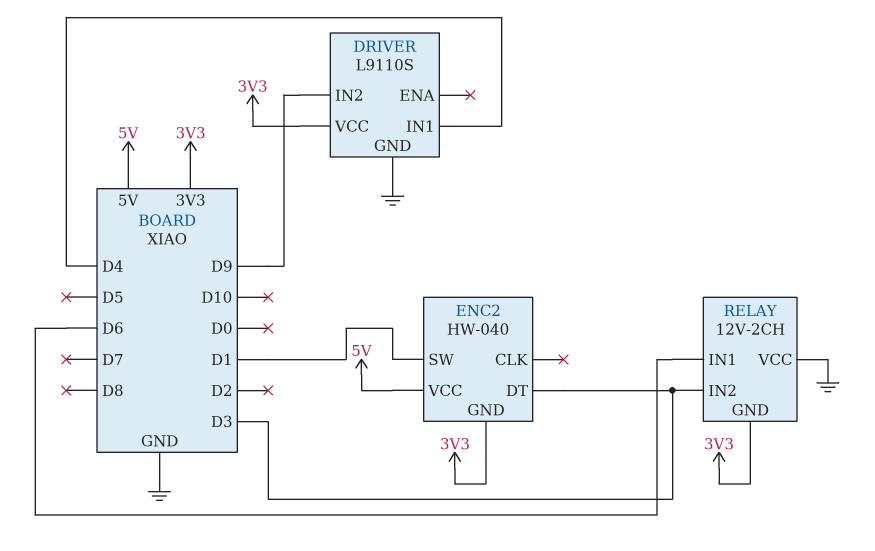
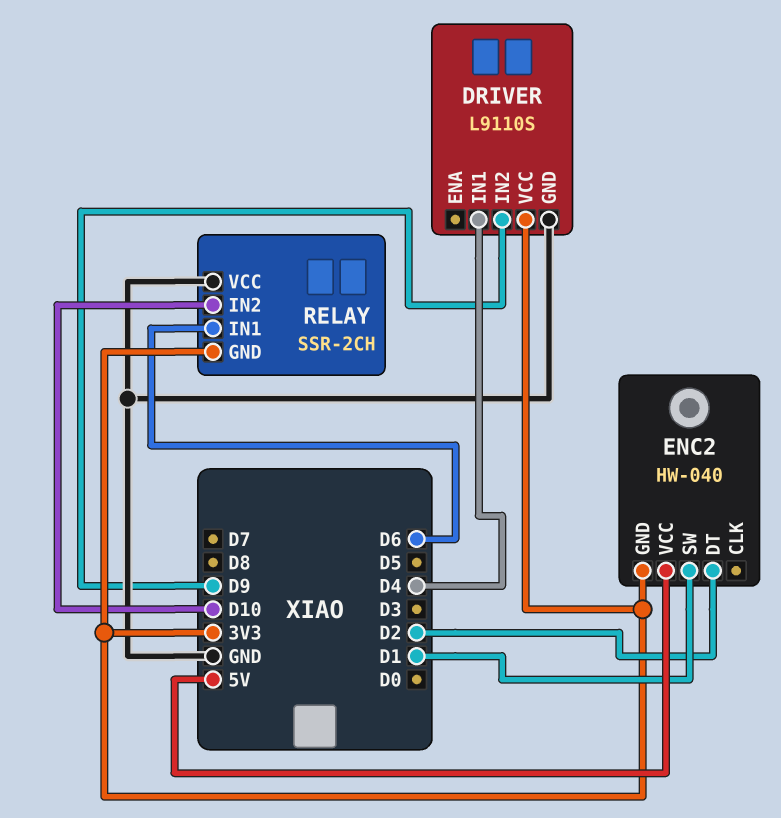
ENC2 pin DT: D3 -> D2
RELAY: 12V-2CH -> SSR-2CH
RELAY pin IN2: D3 -> D10

